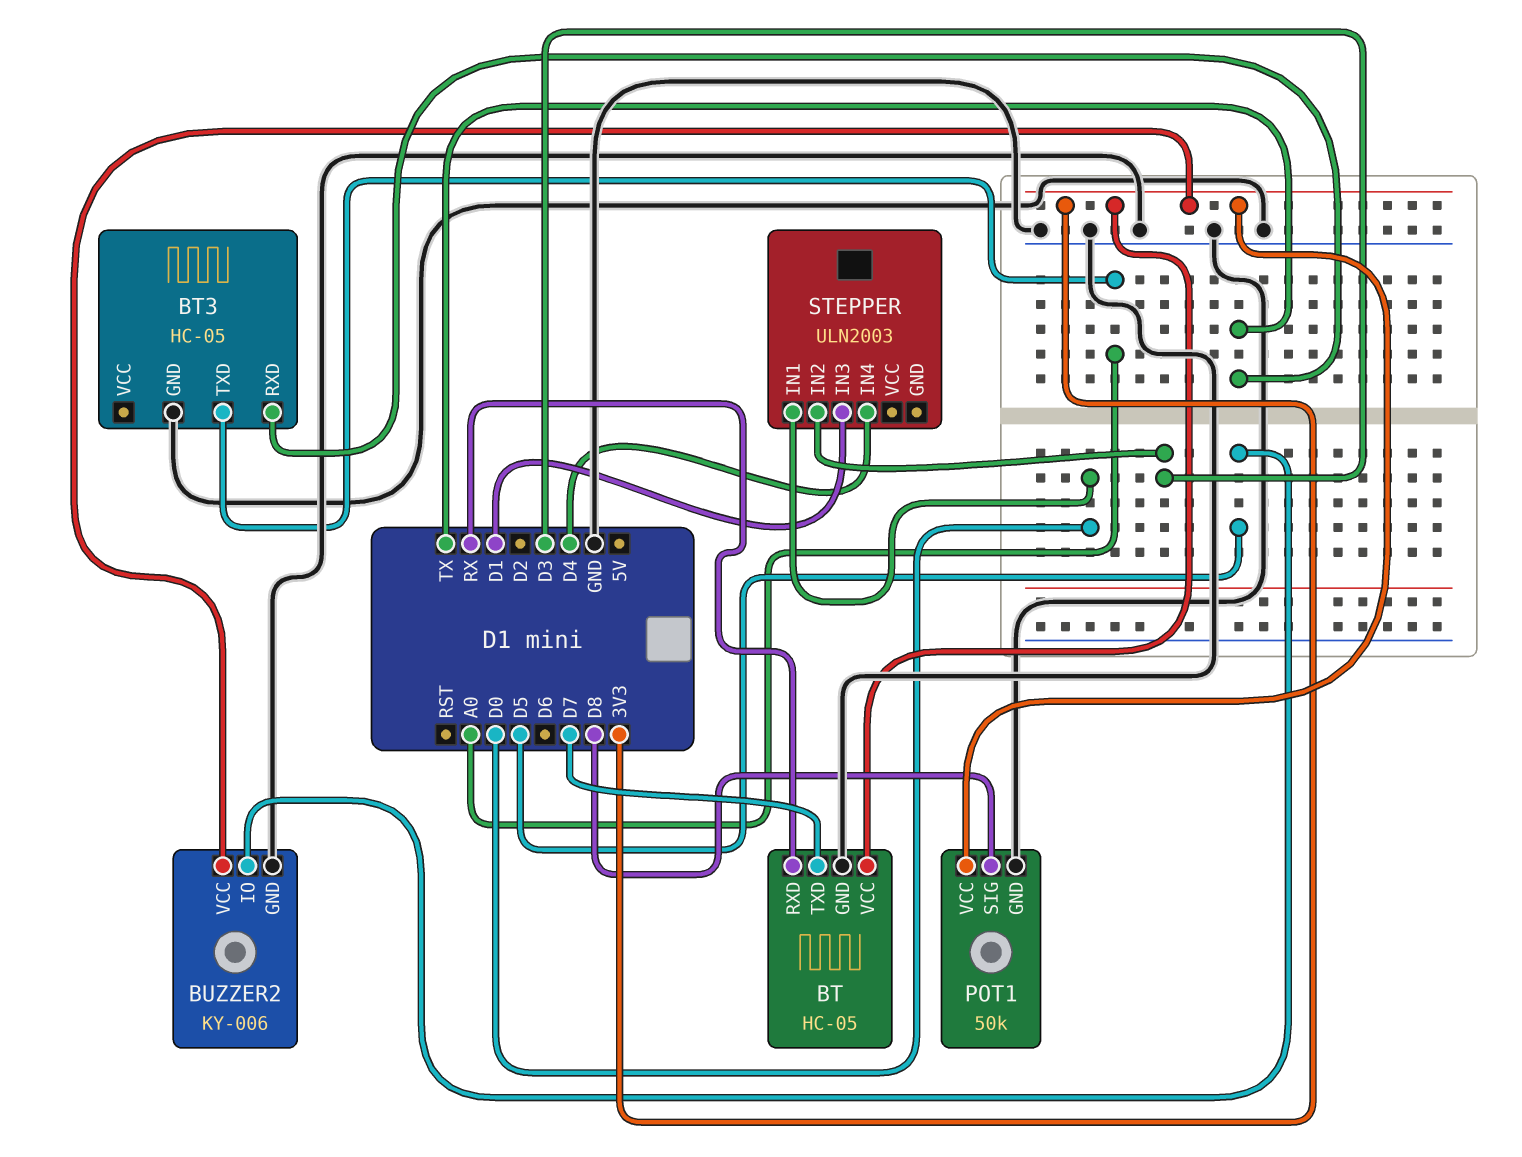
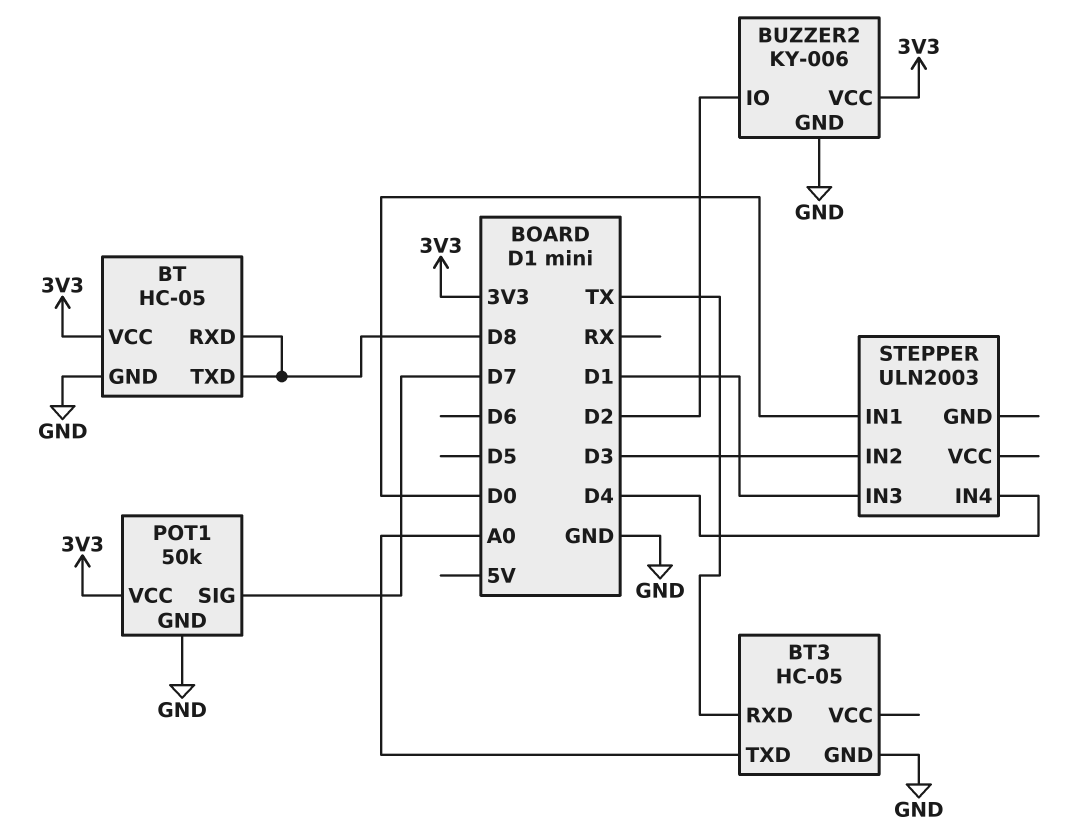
BT pin RXD: RX -> D8
BT pin TXD: D7 -> D8
BUZZER2 pin IO: D5 -> D2
POT1 pin SIG: D8 -> D7

